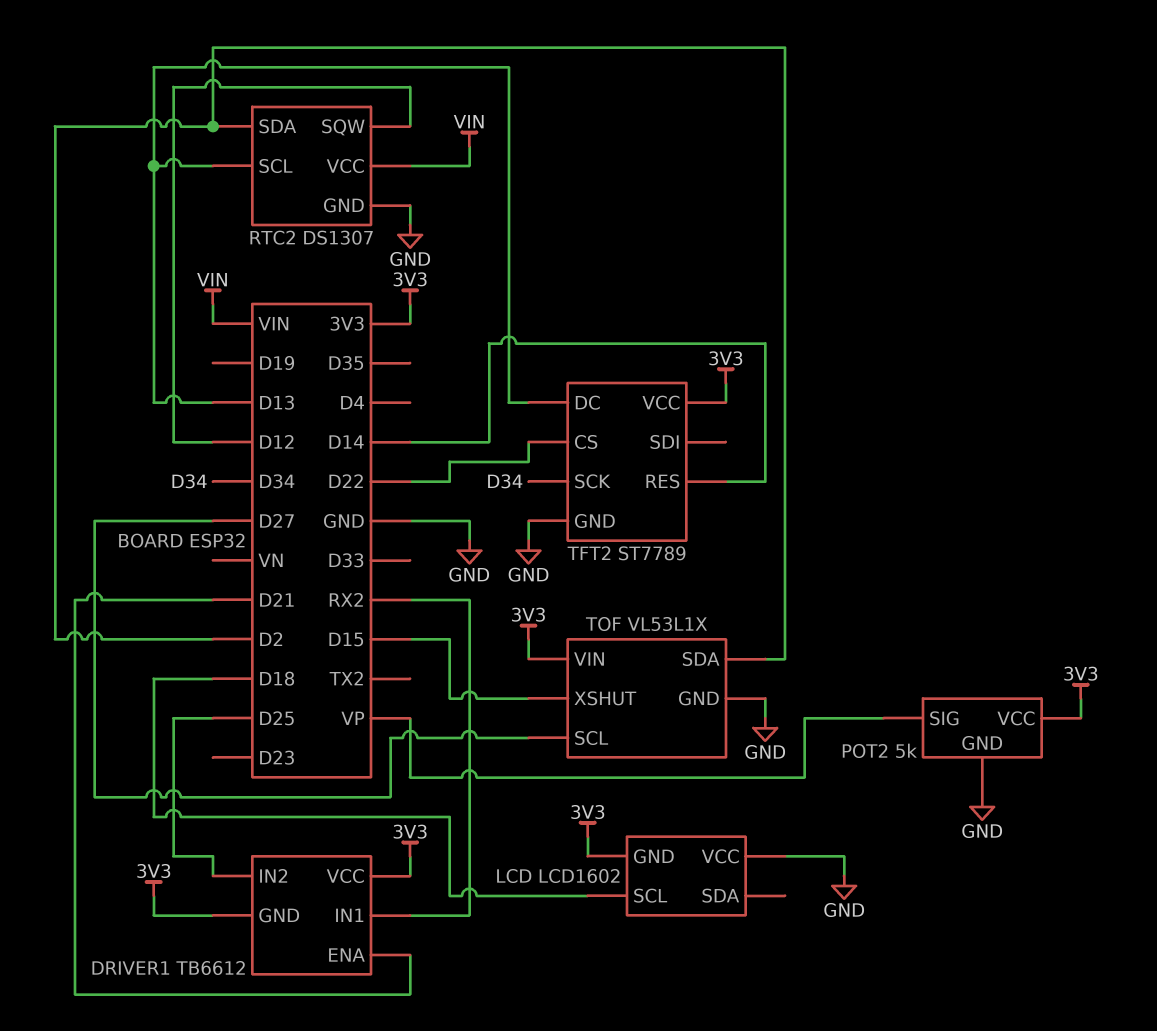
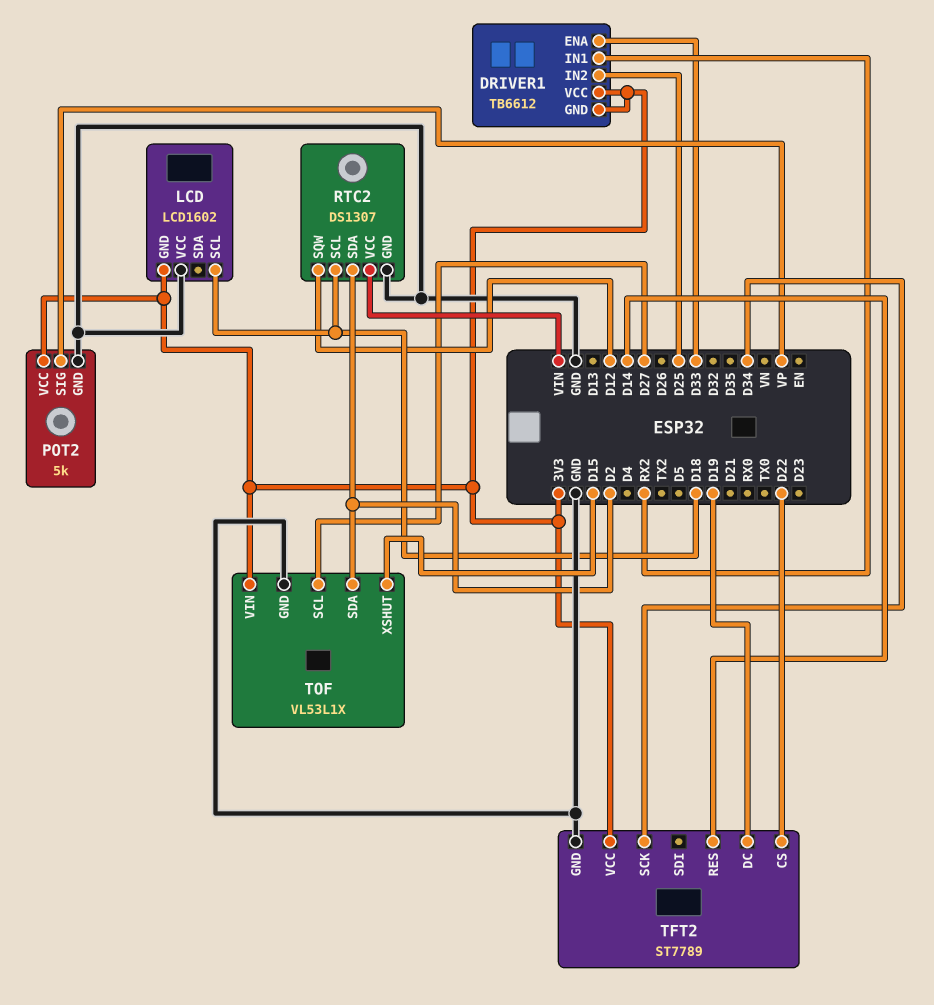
DRIVER1 pin ENA: D21 -> D33
RTC2 pin SCL: D13 -> D18
TFT2 pin DC: D13 -> D19

